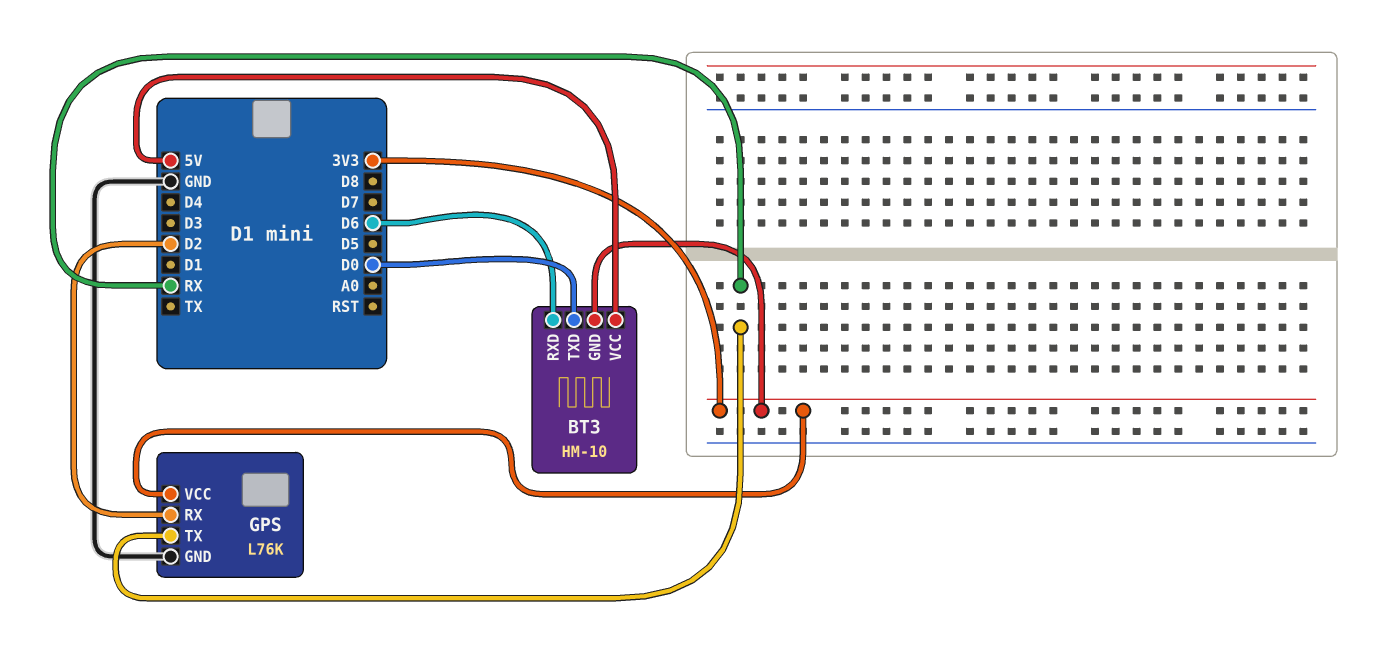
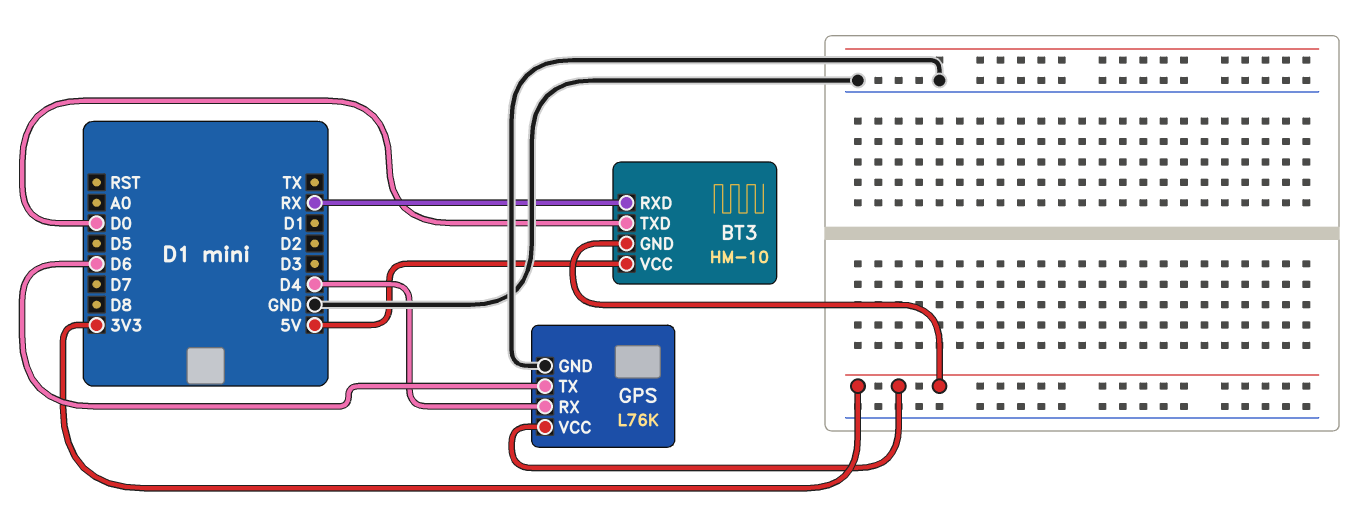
BT3 pin RXD: D6 -> RX
GPS pin RX: D2 -> D4
GPS pin TX: RX -> D6

